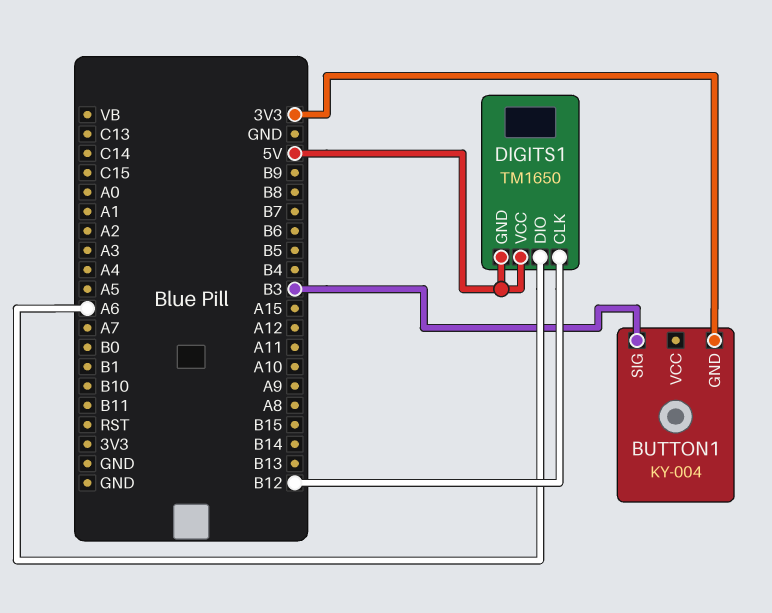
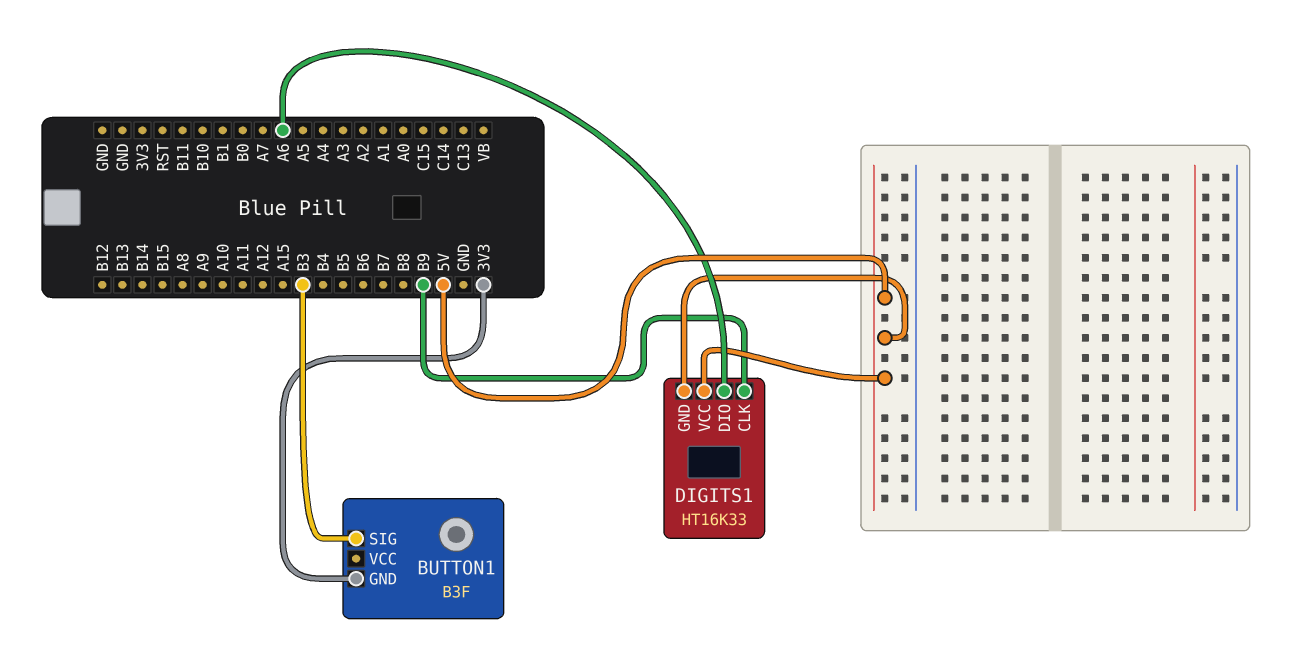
BUTTON1: KY-004 -> B3F
DIGITS1: TM1650 -> HT16K33
DIGITS1 pin CLK: B12 -> B9

